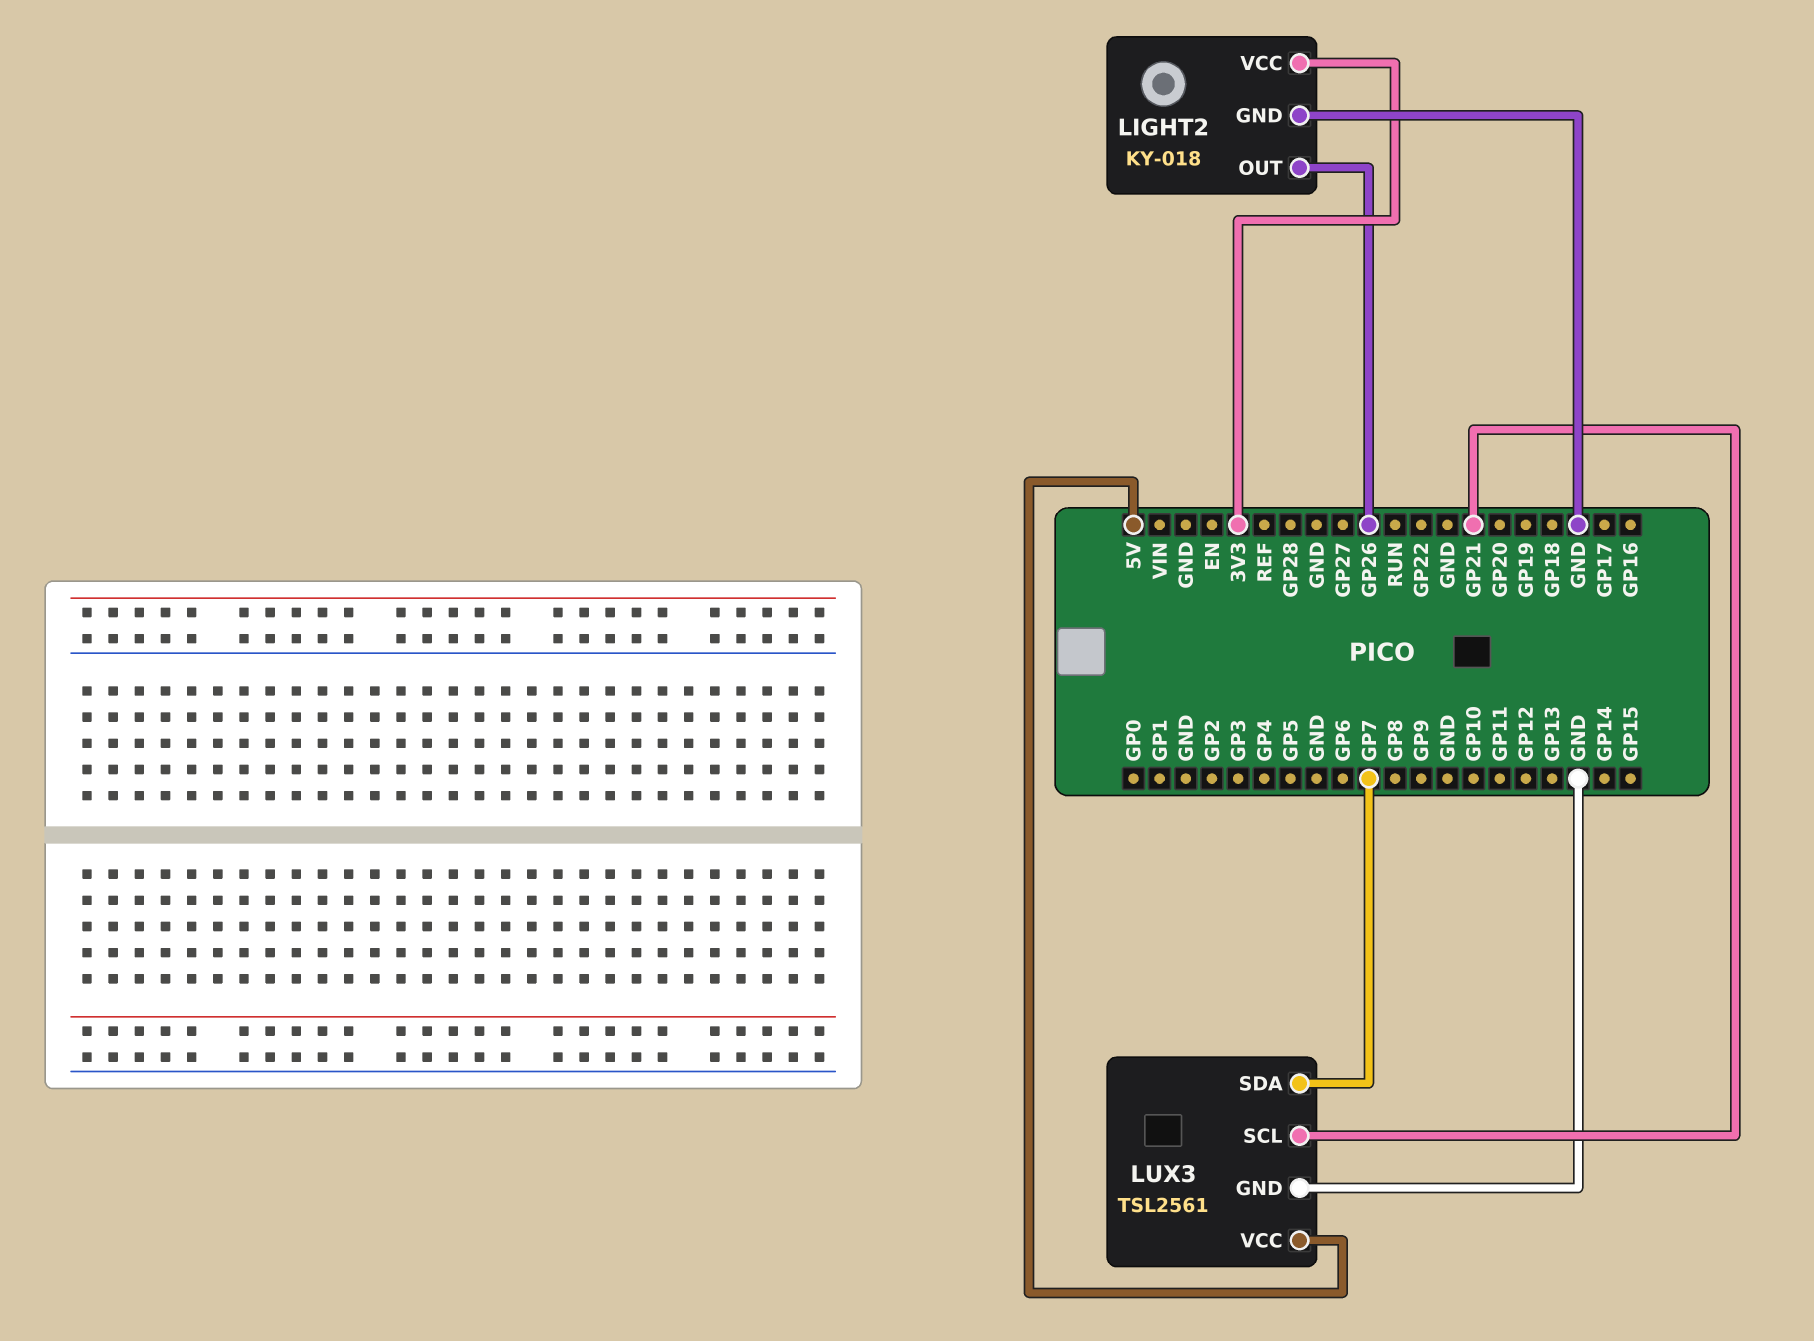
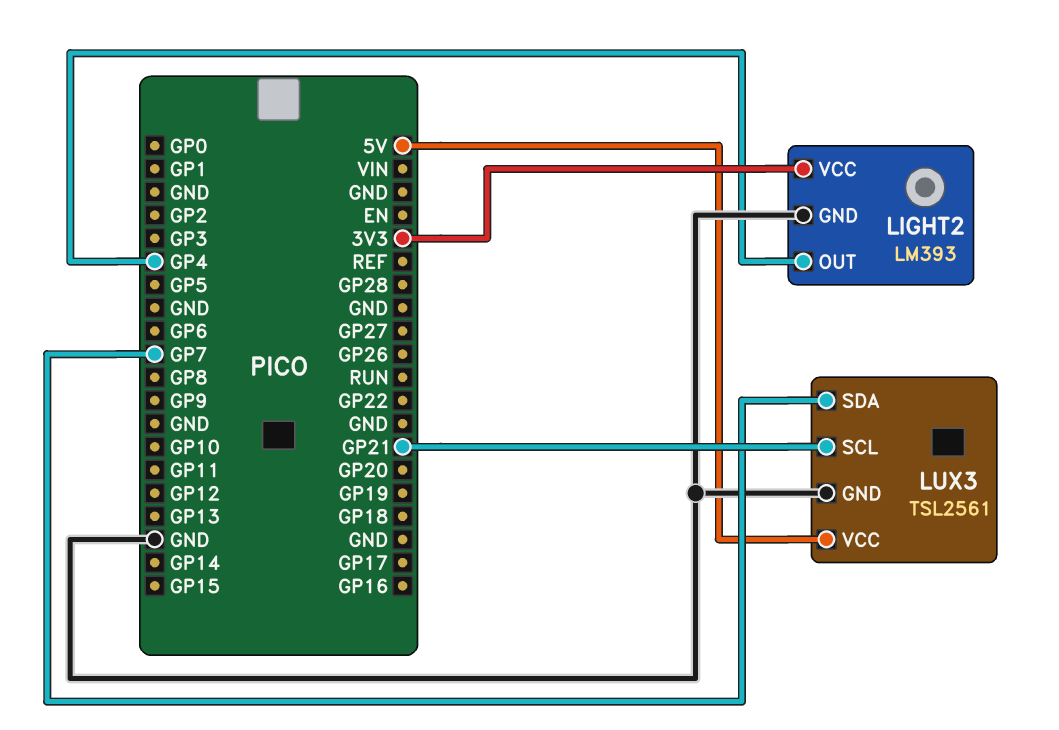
LIGHT2: KY-018 -> LM393
LIGHT2 pin OUT: GP26 -> GP4

